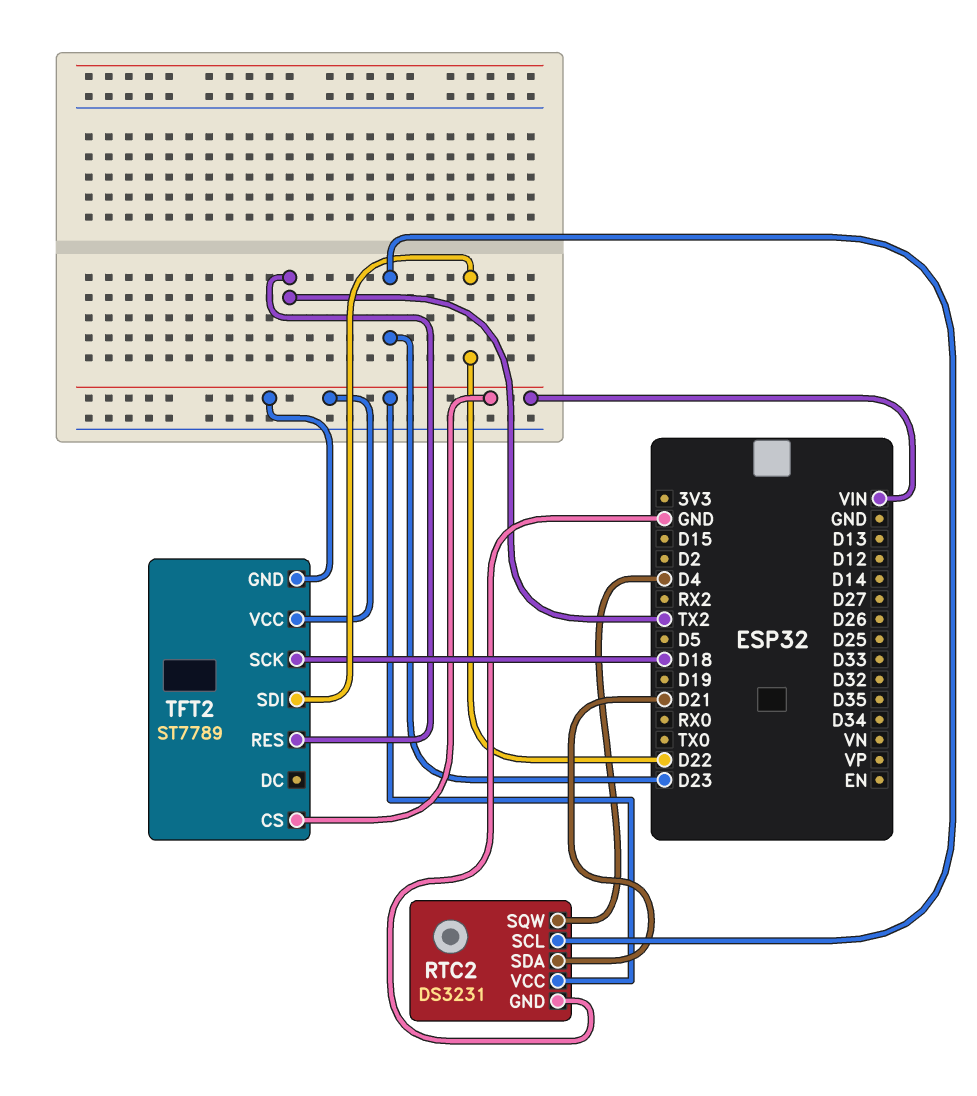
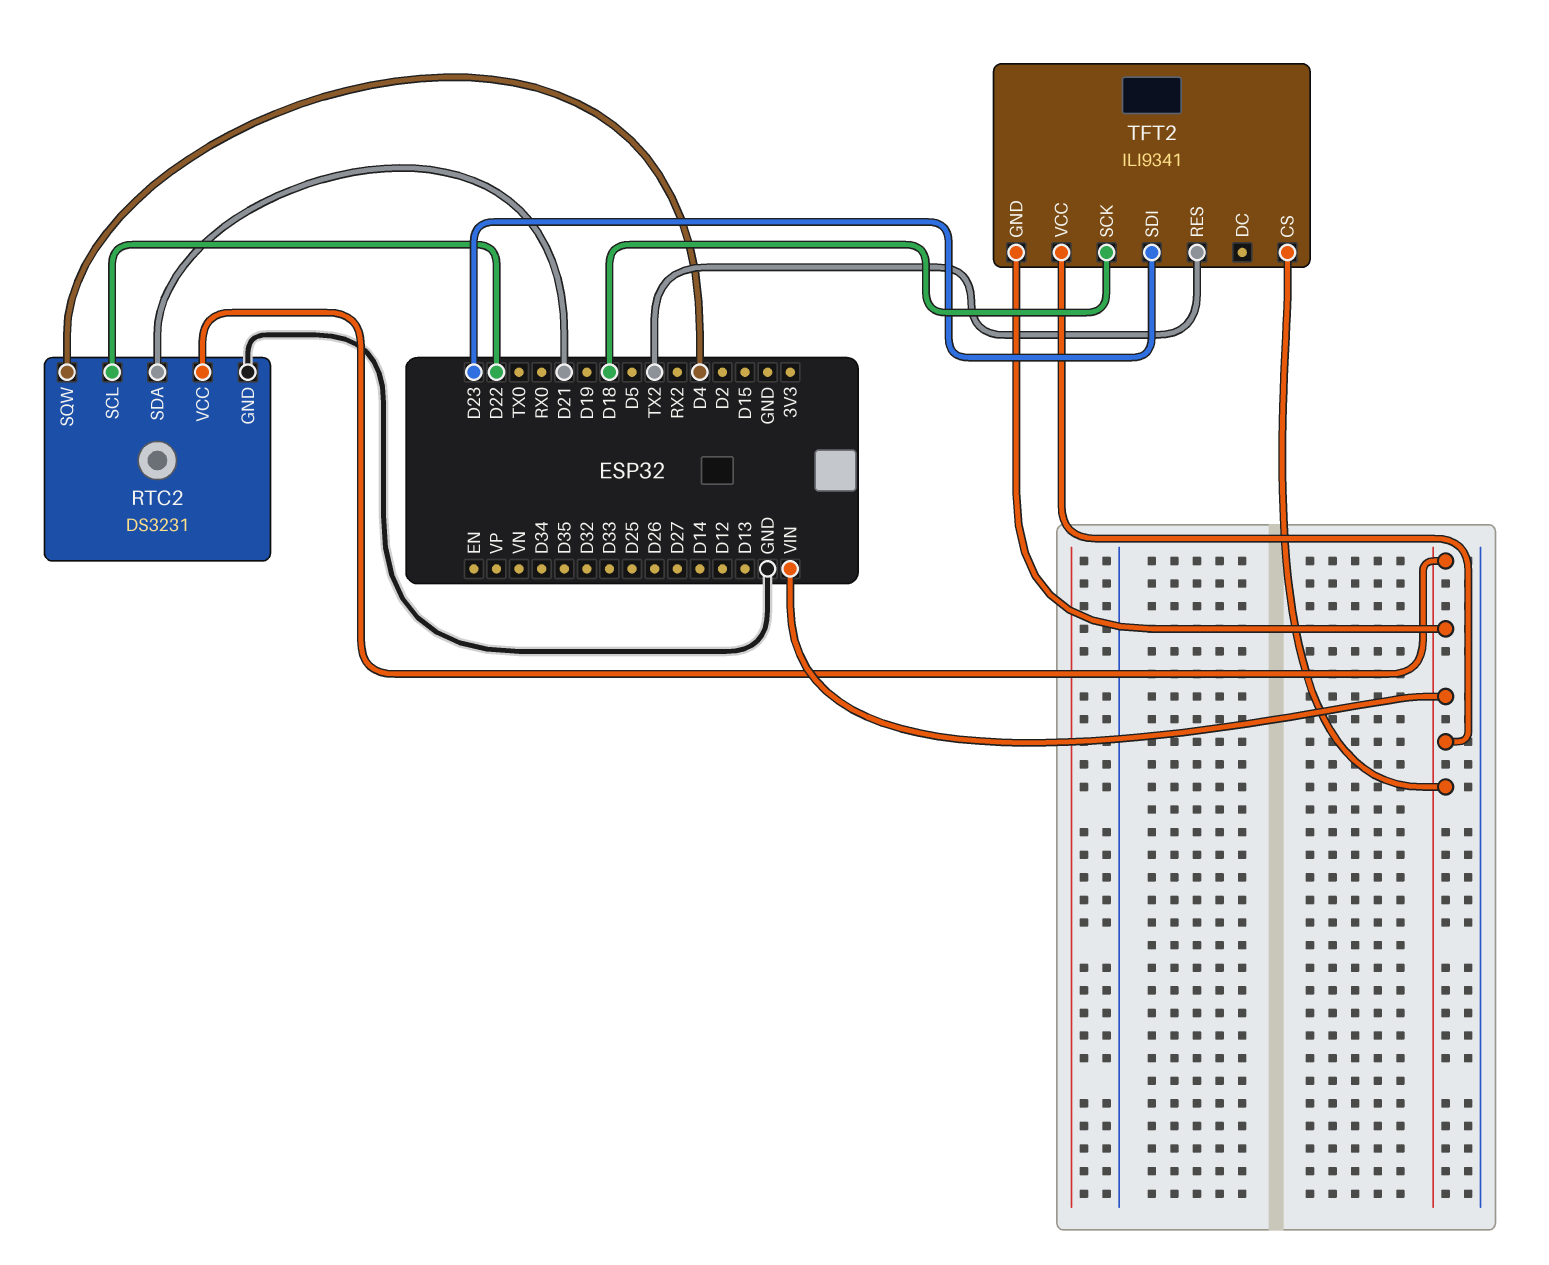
RTC2 pin SCL: D23 -> D22
TFT2: ST7789 -> ILI9341
TFT2 pin SDI: D22 -> D23

